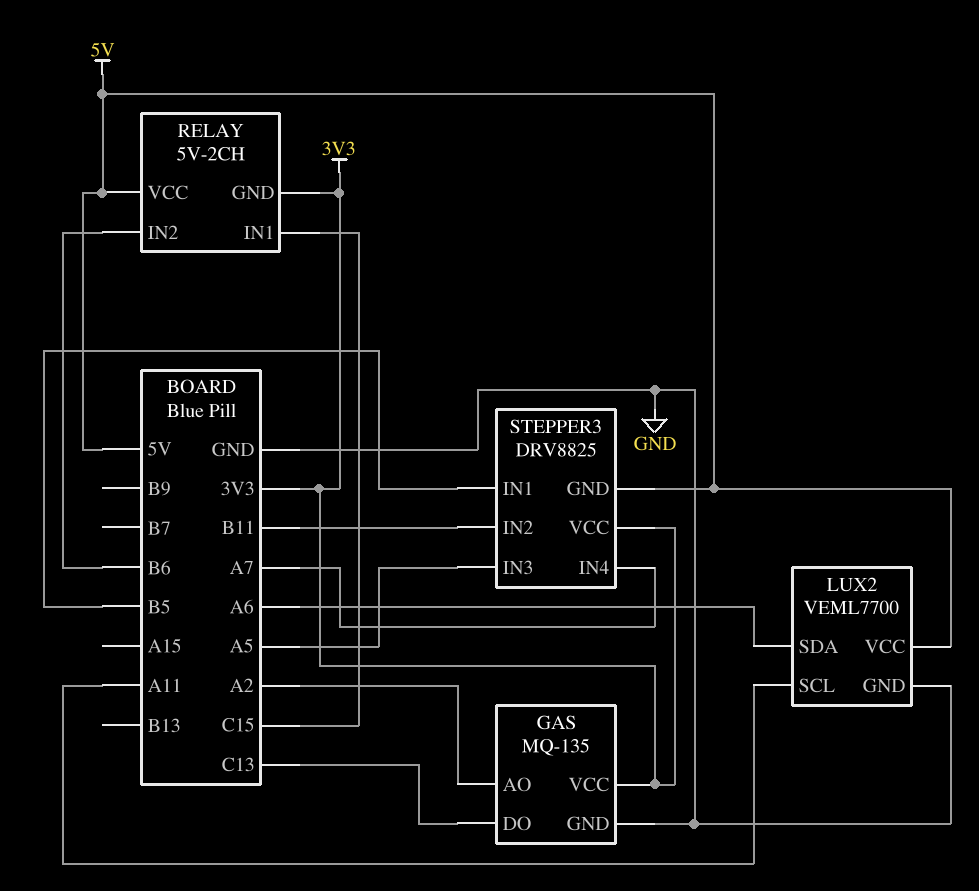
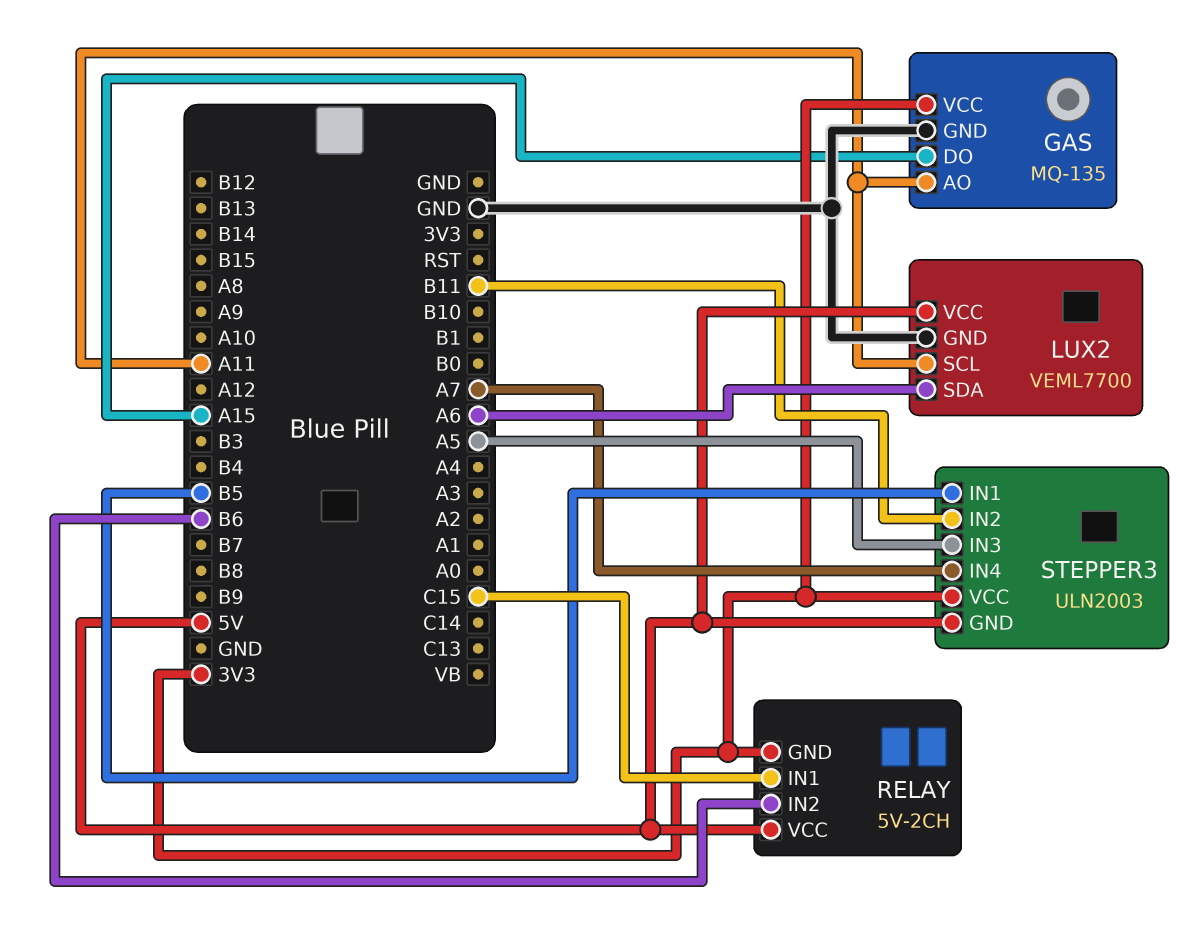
GAS pin AO: A2 -> A11
GAS pin DO: C13 -> A15
STEPPER3: DRV8825 -> ULN2003

